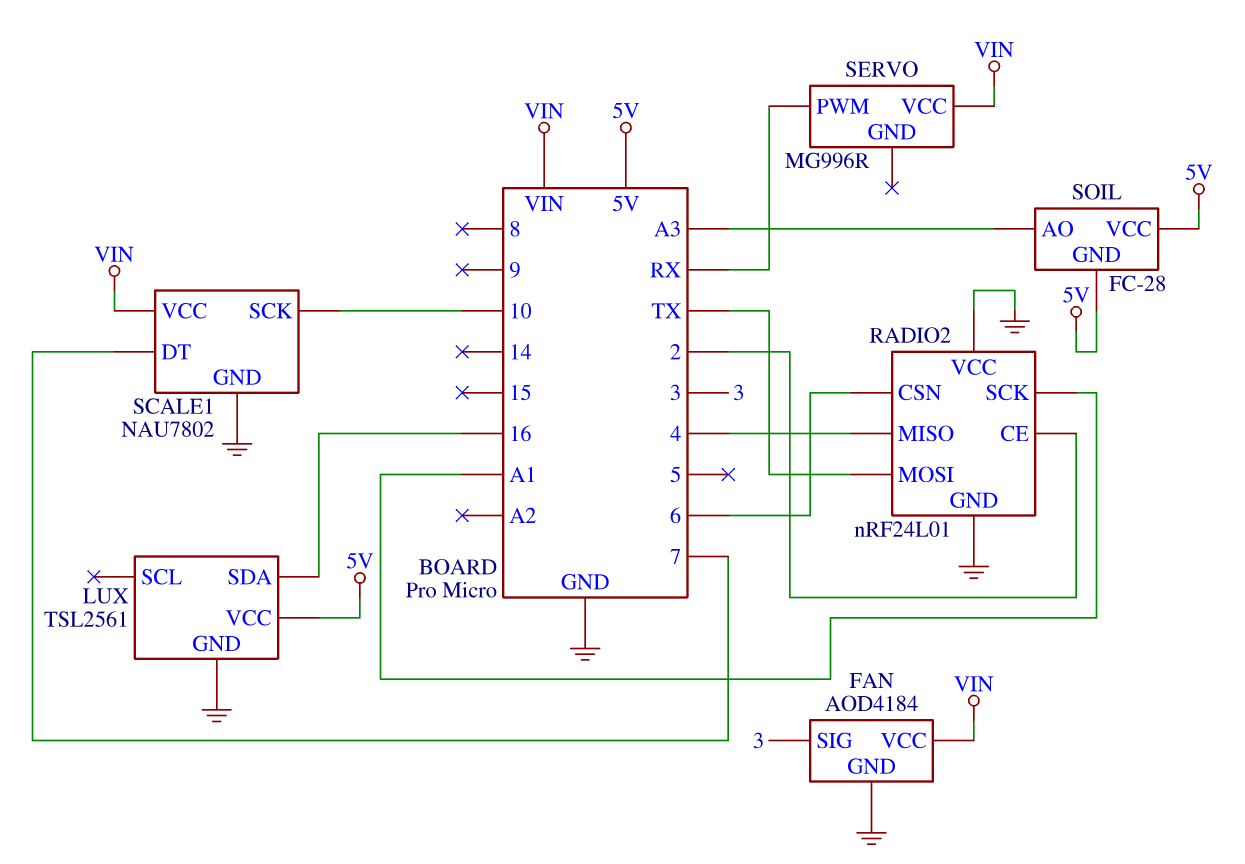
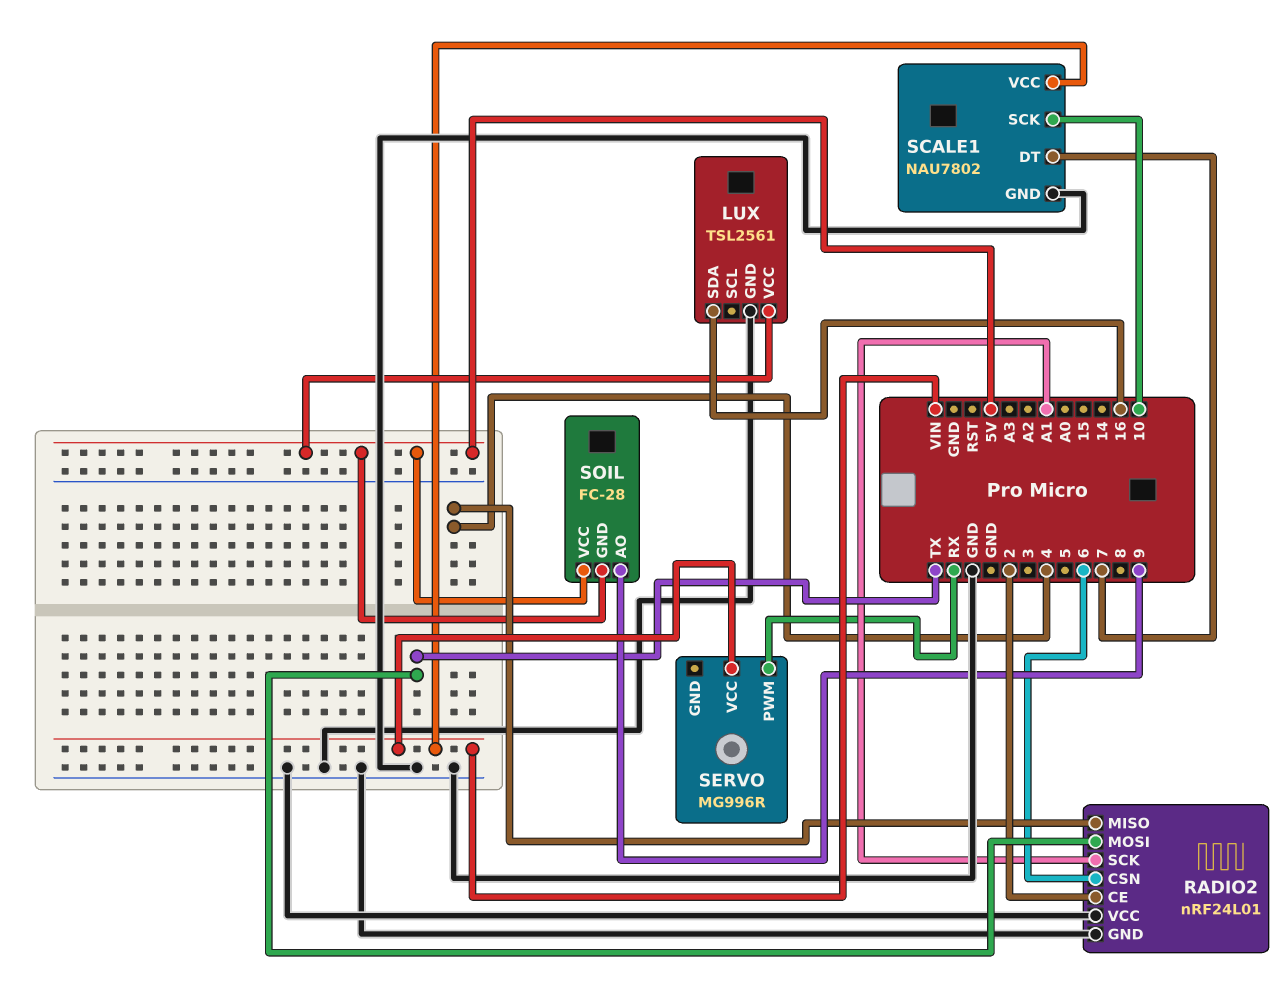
FAN: AOD4184 -> none
FAN pin GND: GND -> none
FAN pin SIG: 3 -> none
FAN pin VCC: VIN -> none
SOIL pin AO: A3 -> 9

